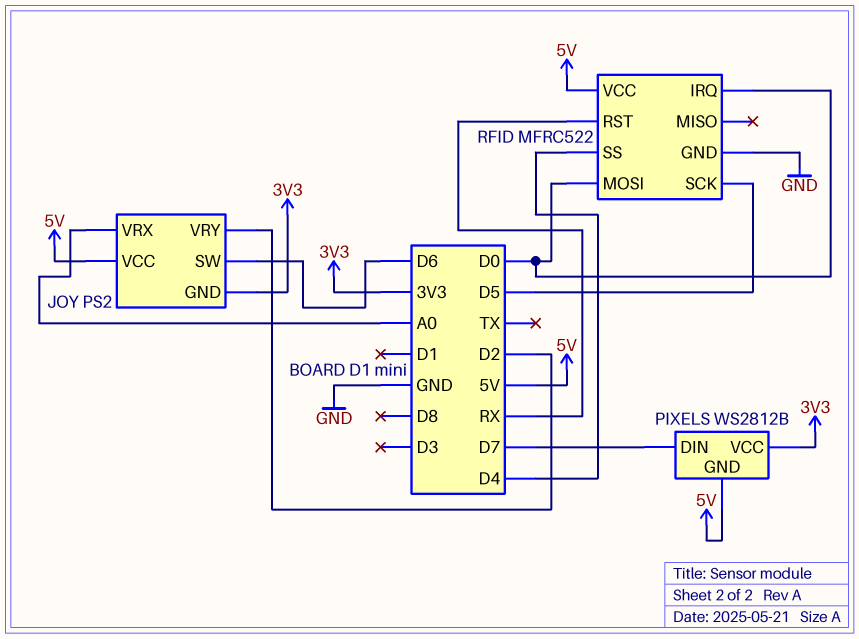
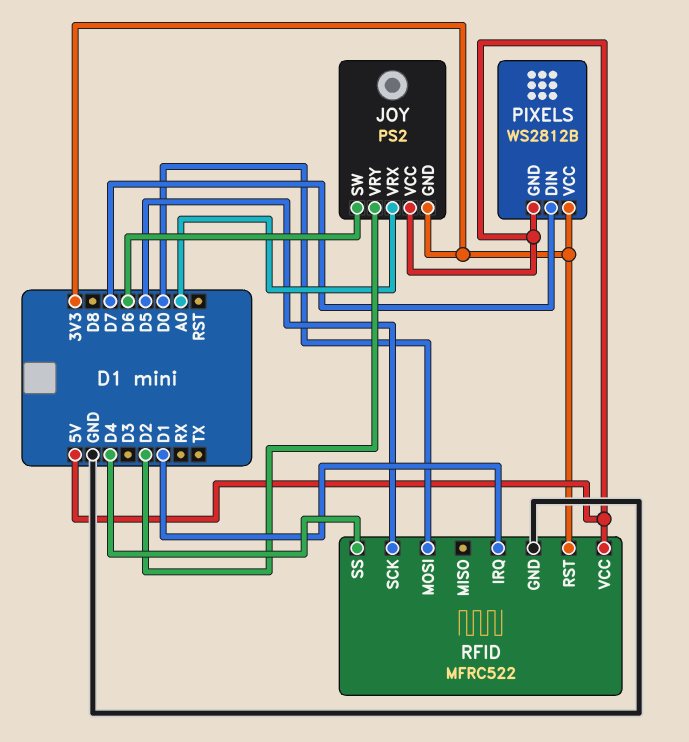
RFID pin IRQ: D0 -> D1
RFID pin RST: RX -> 3V3

